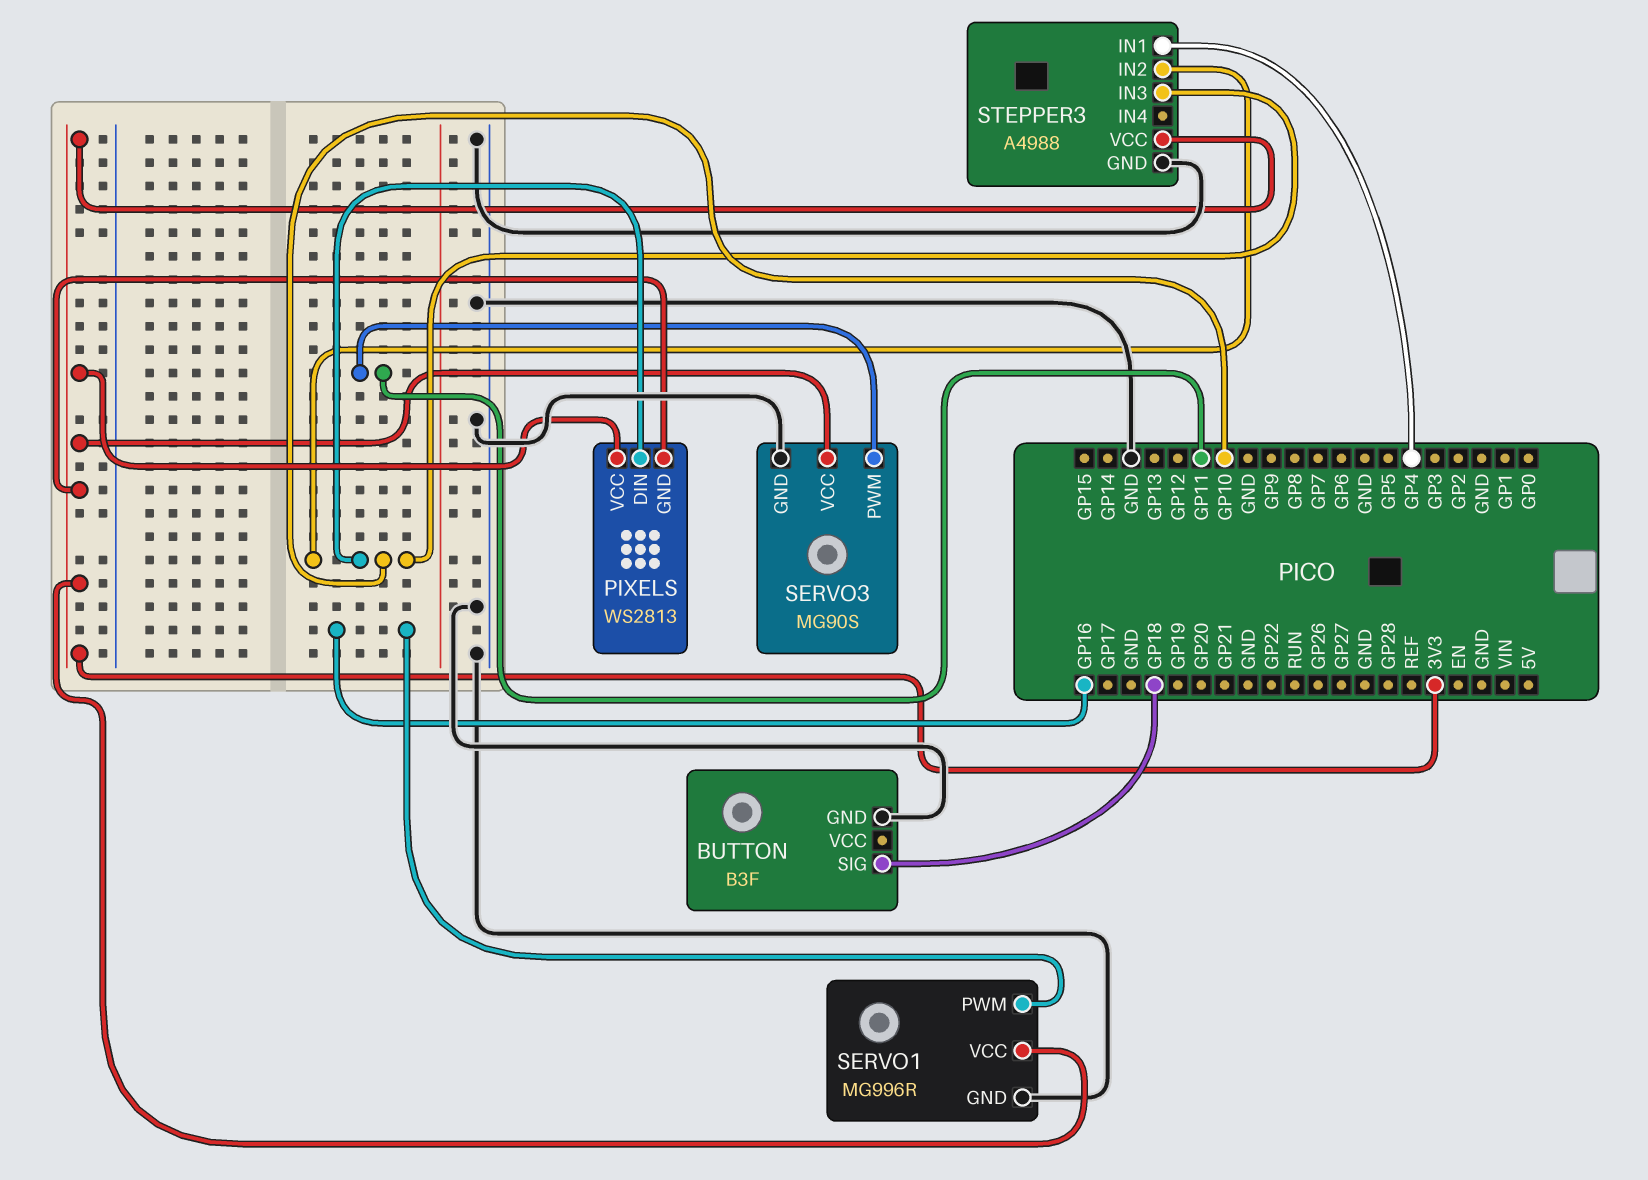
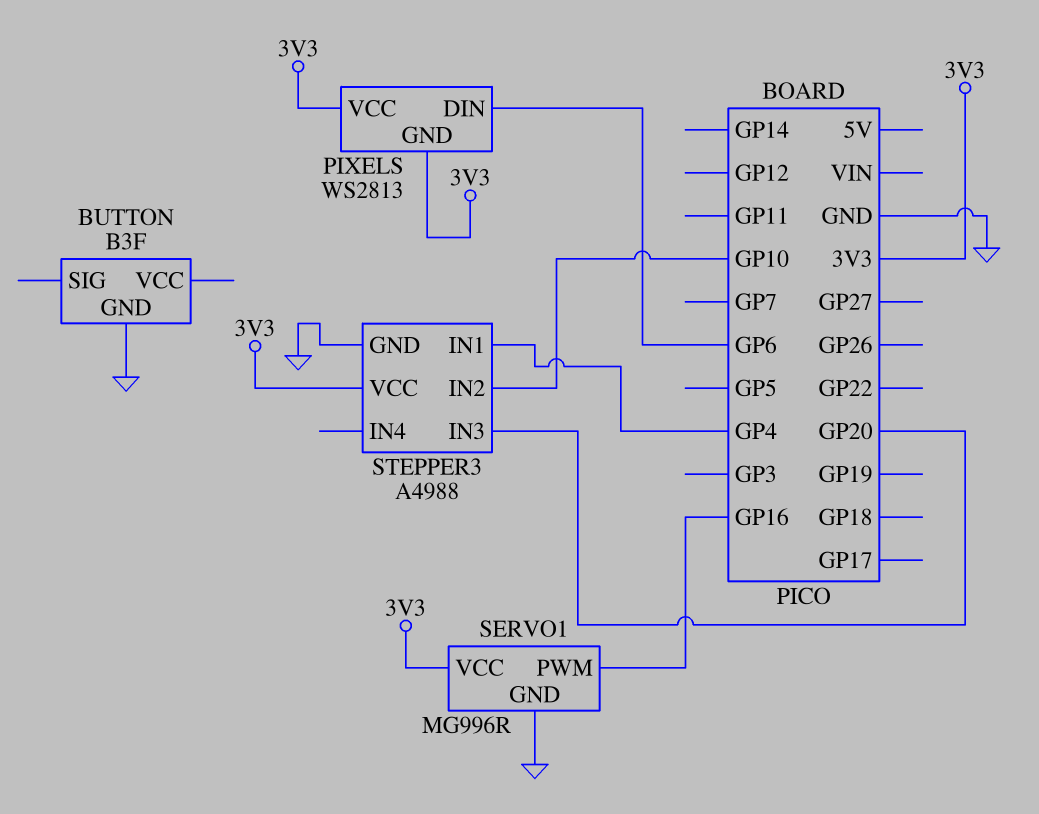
BUTTON pin SIG: GP18 -> none
PIXELS pin DIN: GP10 -> GP6
SERVO3: MG90S -> none
SERVO3 pin GND: GND -> none
SERVO3 pin PWM: GP11 -> none
SERVO3 pin VCC: 3V3 -> none
STEPPER3 pin IN3: GP10 -> GP20

